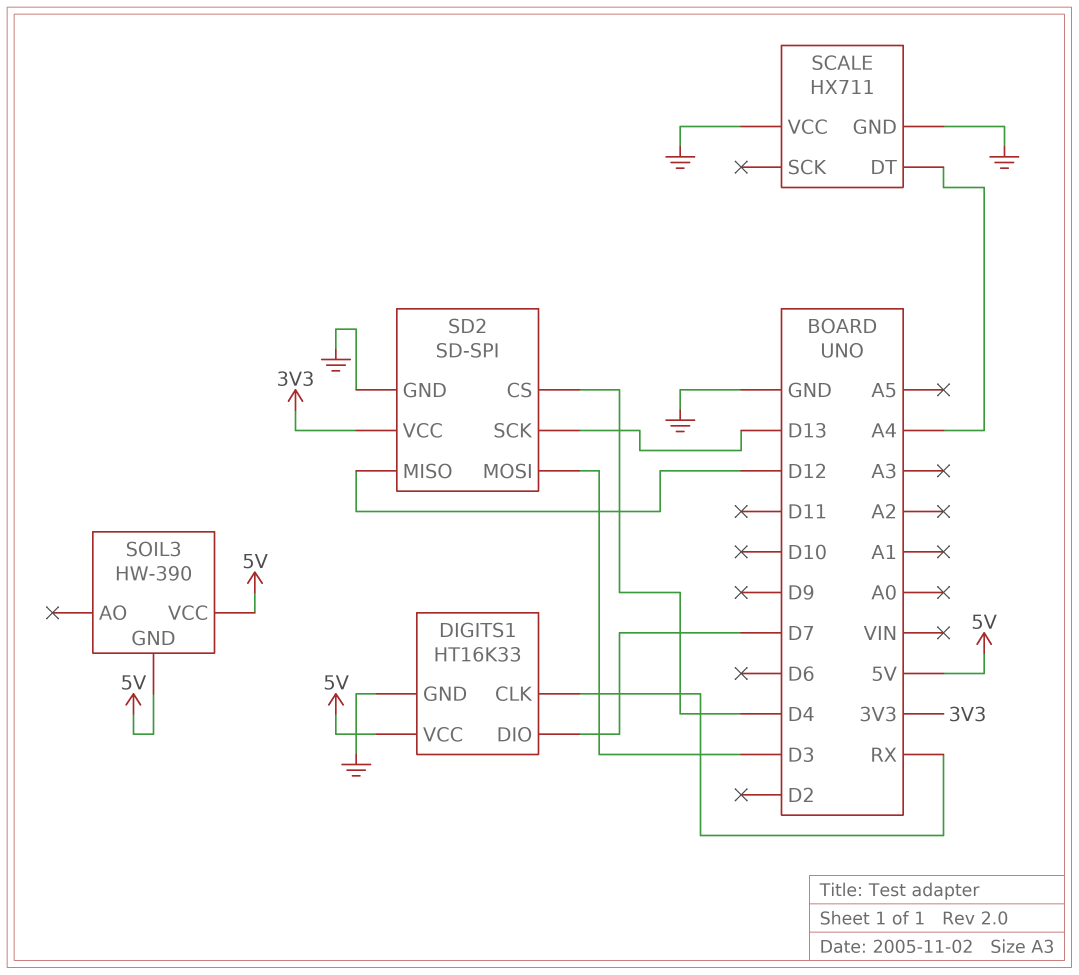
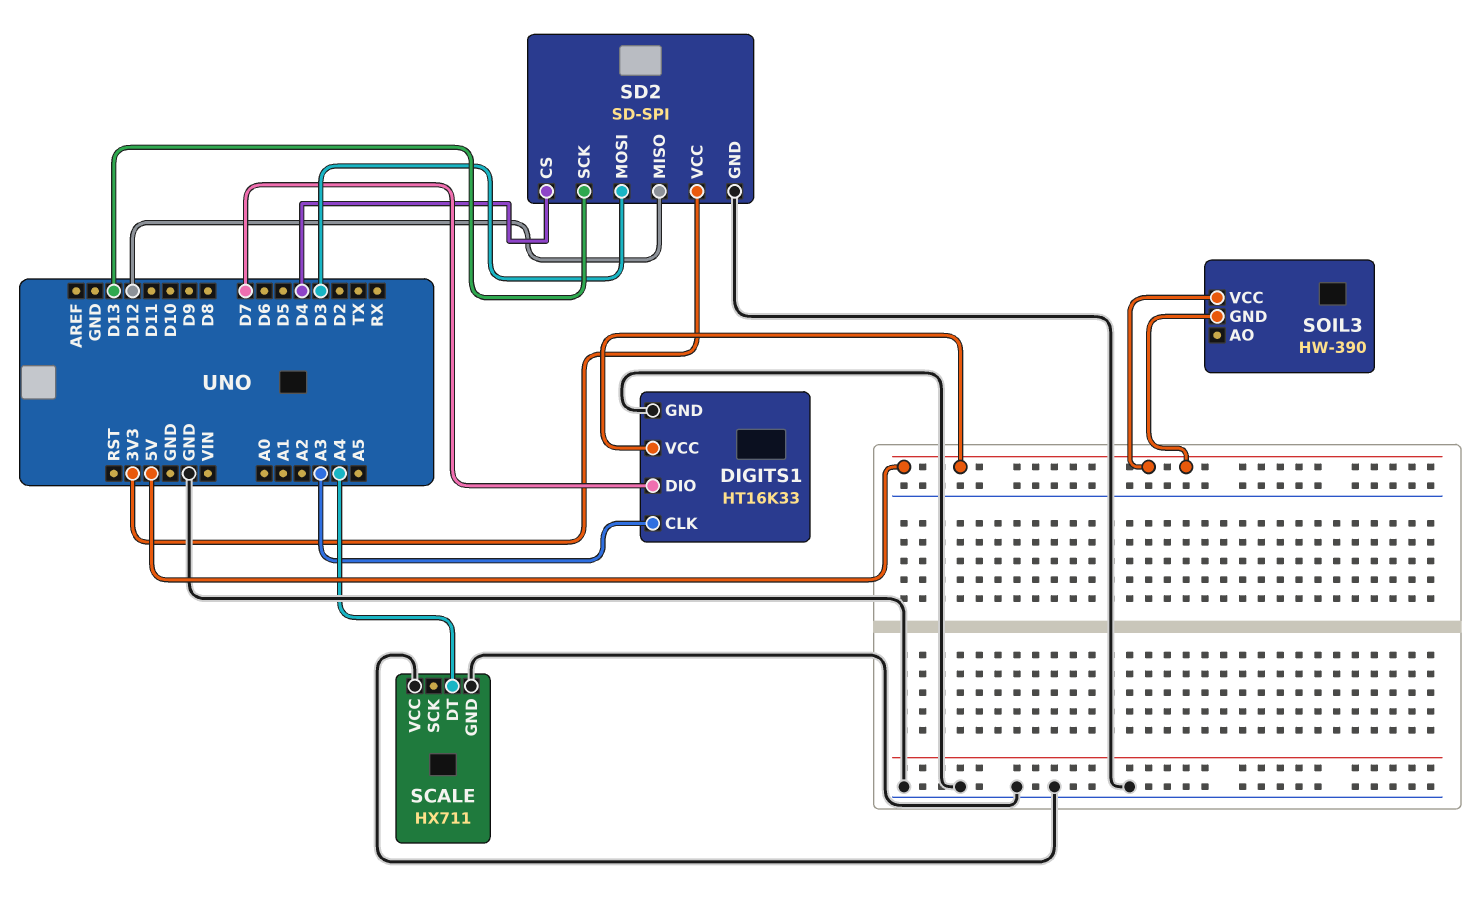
DIGITS1 pin CLK: RX -> A3

